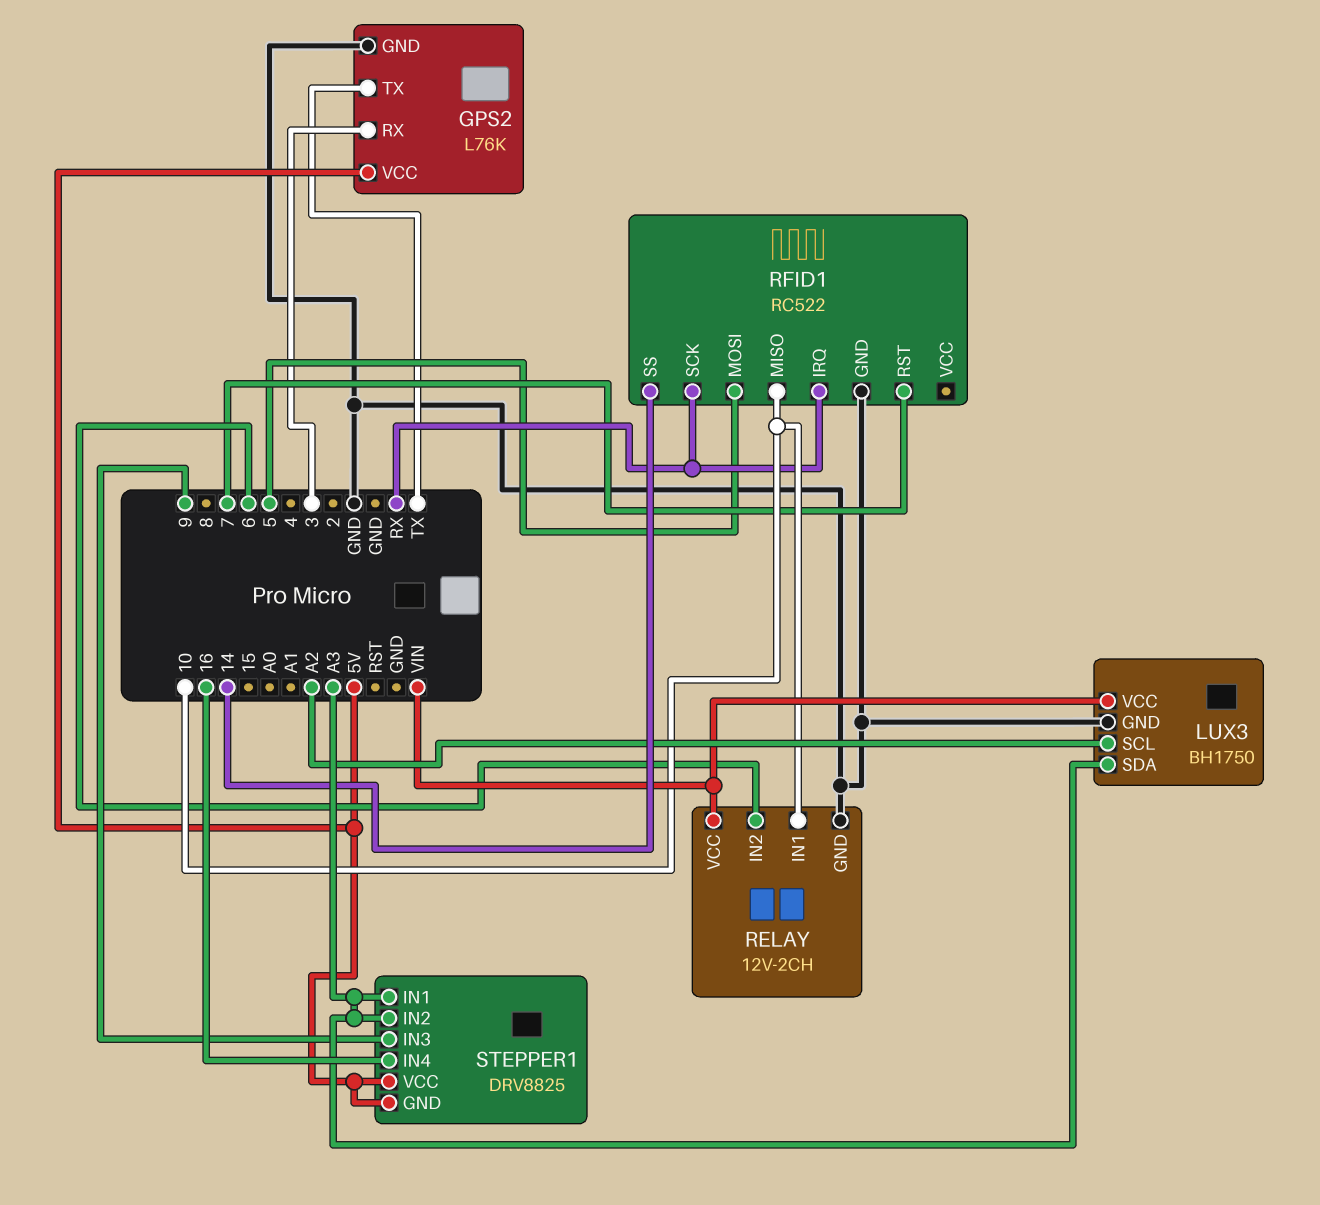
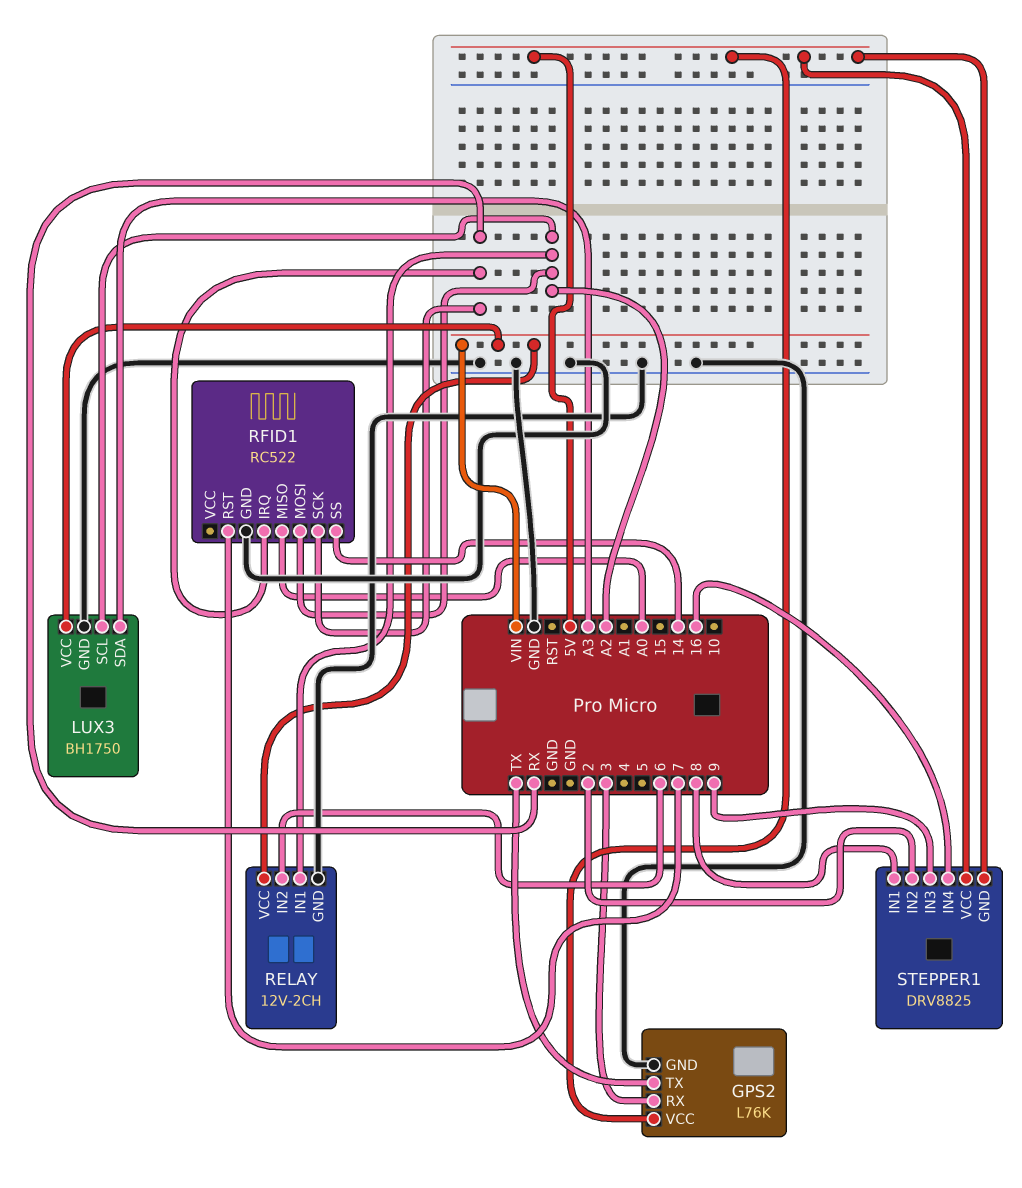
RELAY pin IN1: 10 -> A2
RFID1 pin MISO: 10 -> A0
RFID1 pin MOSI: 5 -> A2
STEPPER1 pin IN1: A3 -> 8
STEPPER1 pin IN2: A3 -> 2

